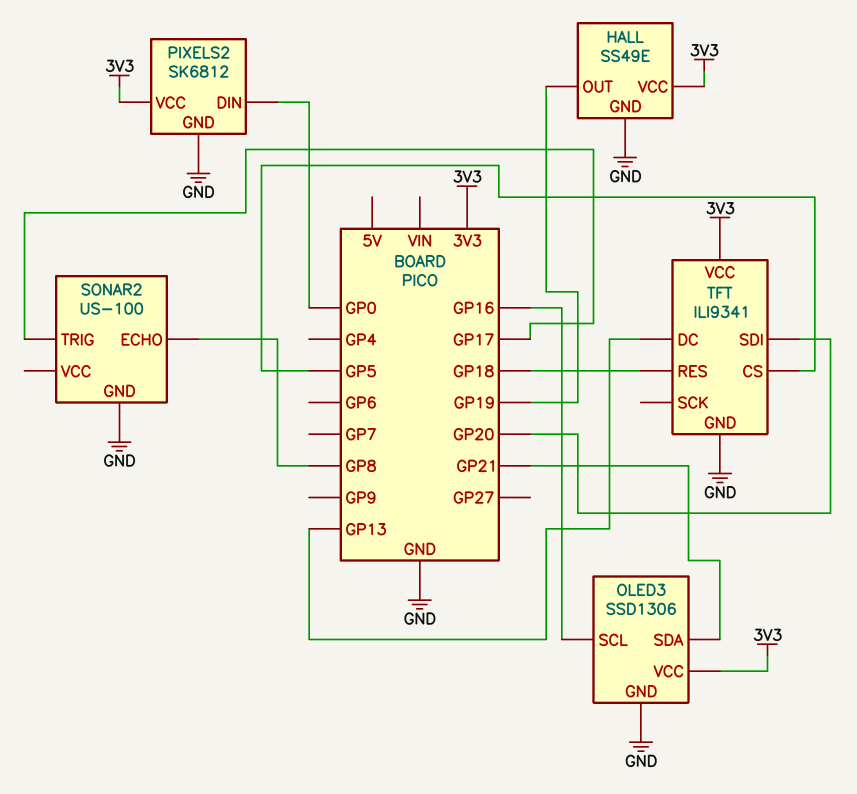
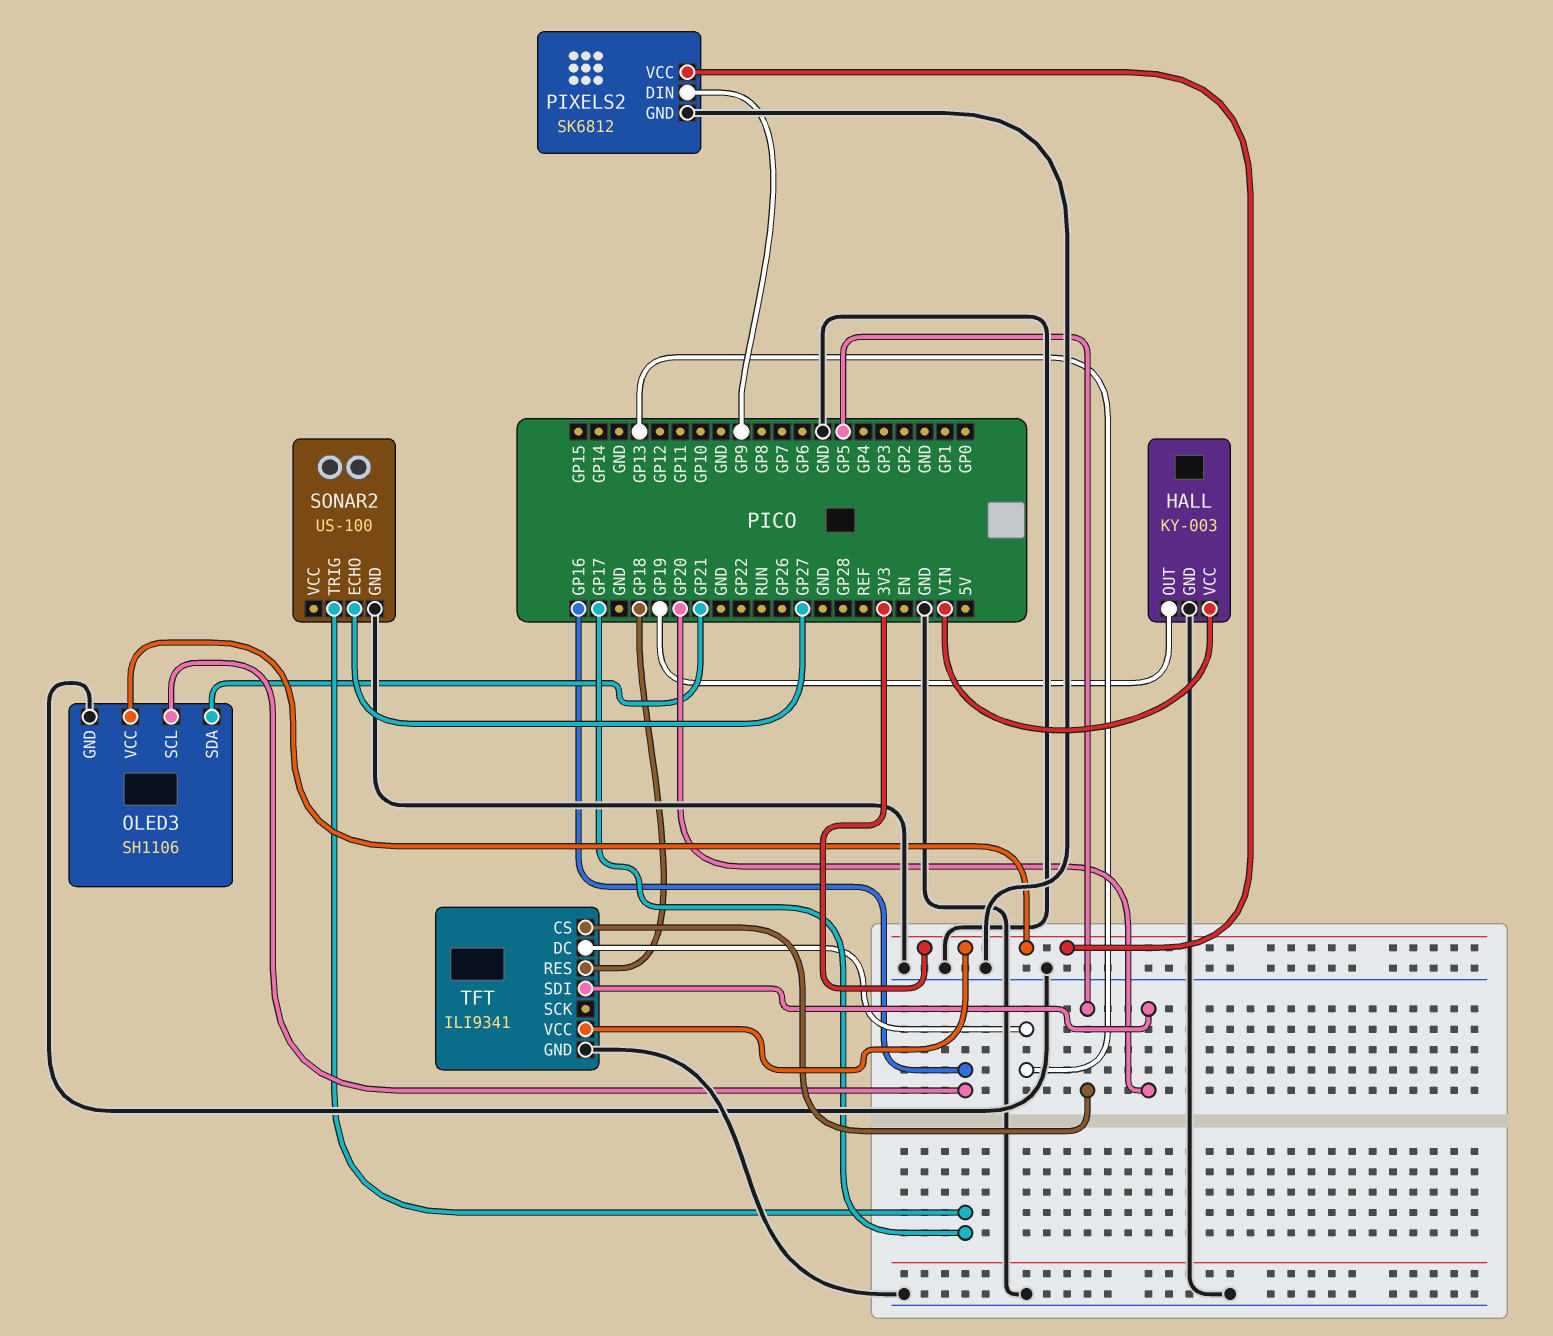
HALL: SS49E -> KY-003
HALL pin VCC: 3V3 -> VIN
OLED3: SSD1306 -> SH1106
PIXELS2 pin DIN: GP0 -> GP9
SONAR2 pin ECHO: GP8 -> GP27

